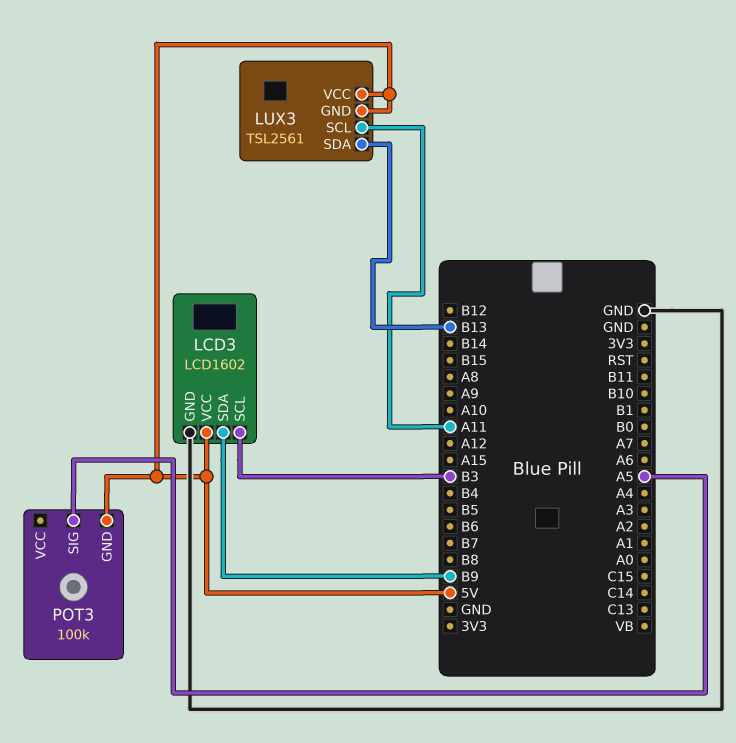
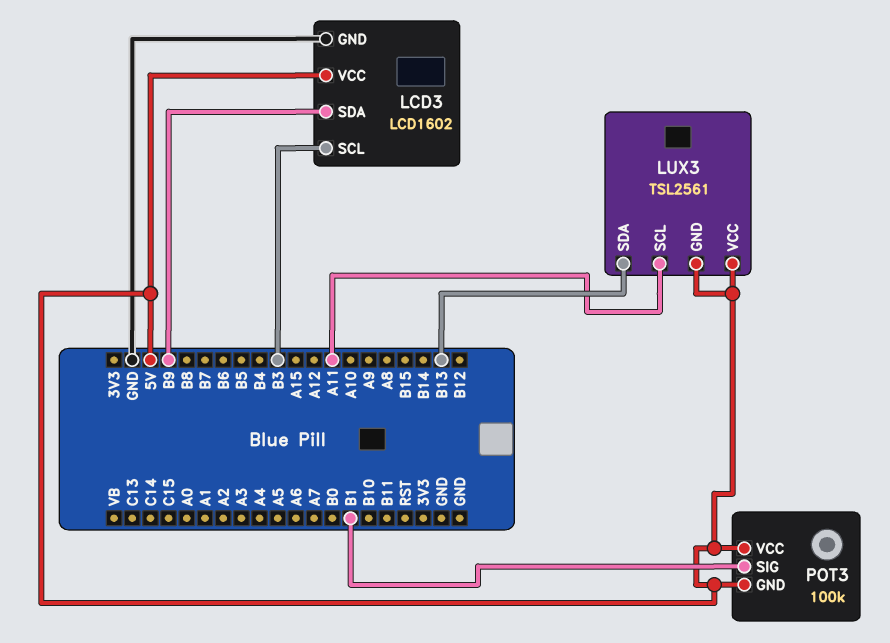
POT3 pin SIG: A5 -> B1
POT3 pin VCC: none -> 5V

